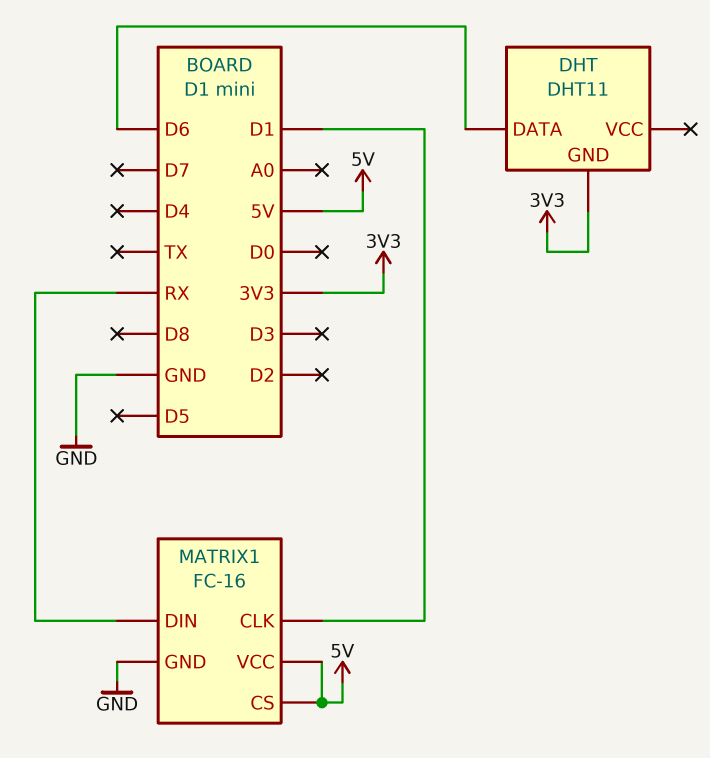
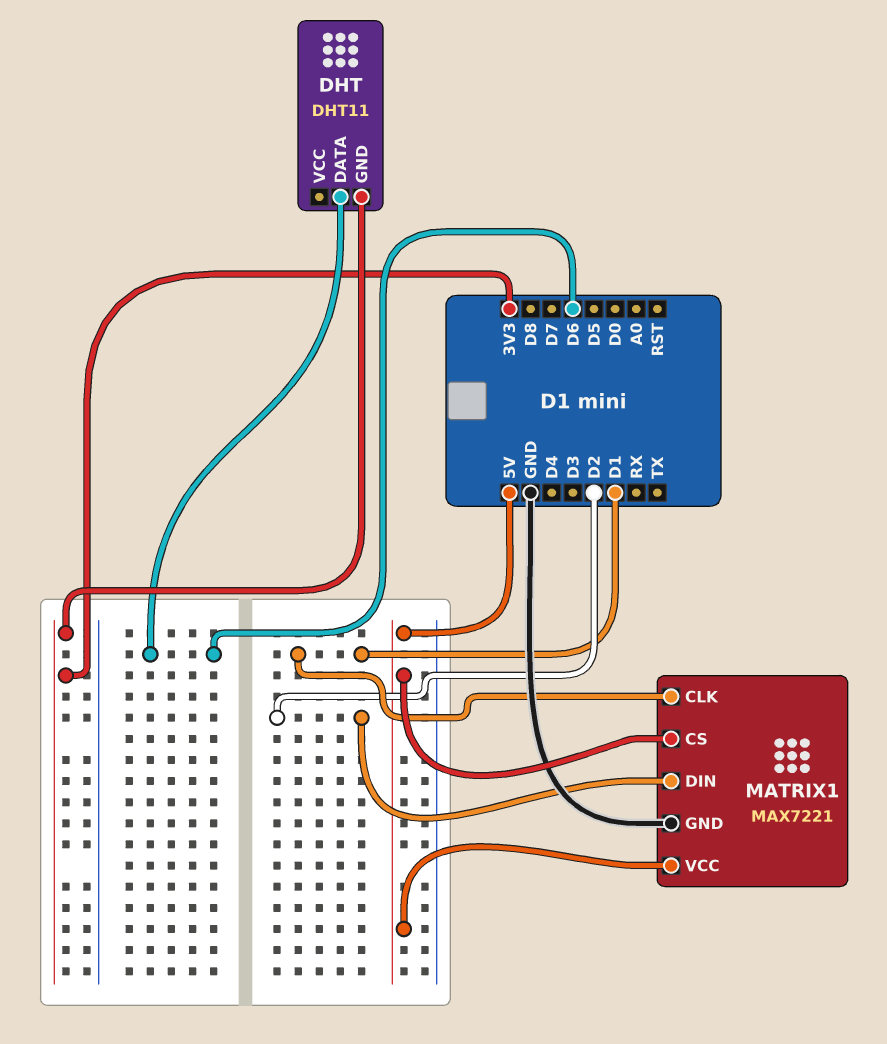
MATRIX1: FC-16 -> MAX7221
MATRIX1 pin DIN: RX -> D2

